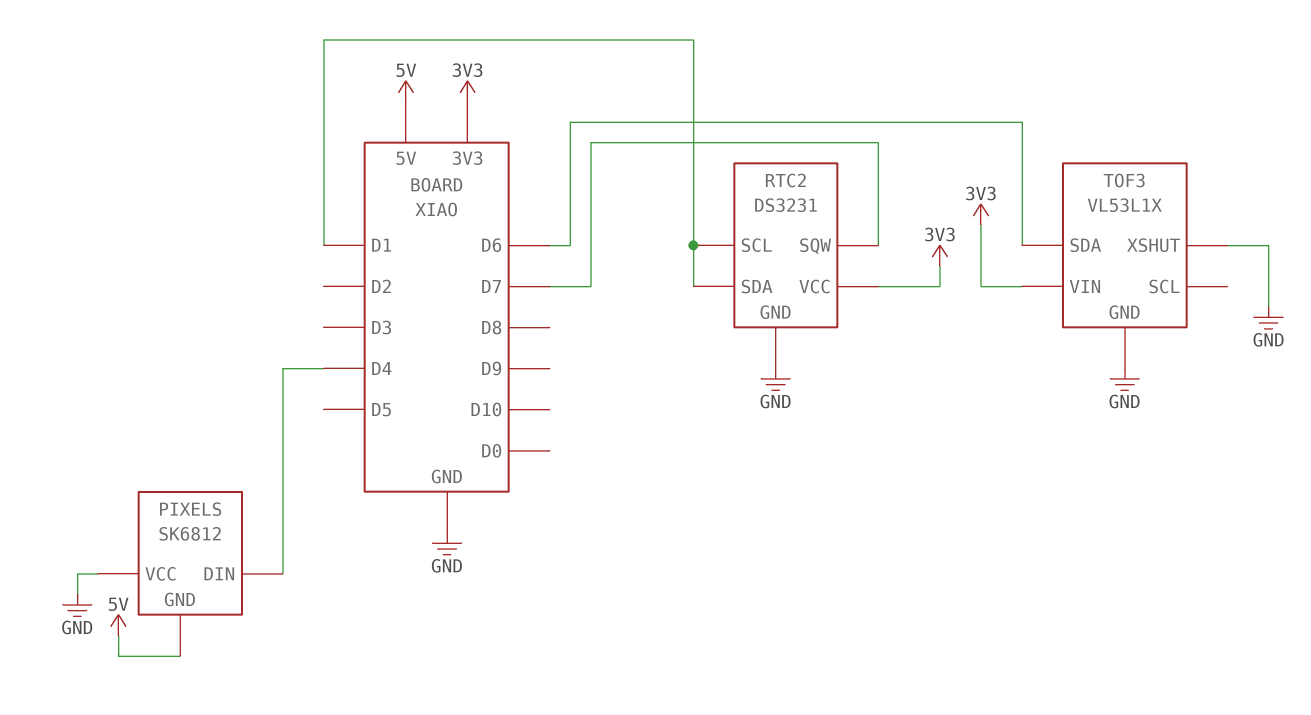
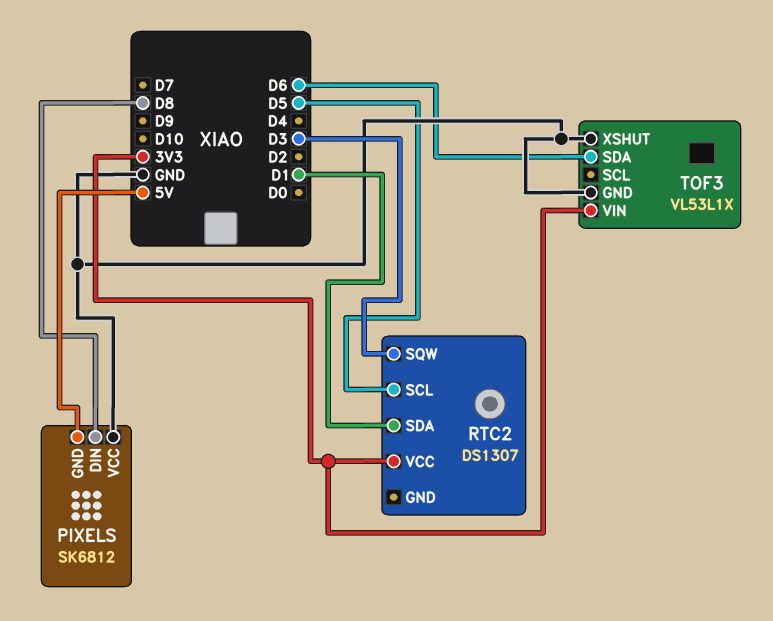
PIXELS pin DIN: D4 -> D8
RTC2: DS3231 -> DS1307
RTC2 pin GND: GND -> none
RTC2 pin SCL: D1 -> D5
RTC2 pin SQW: D7 -> D3

